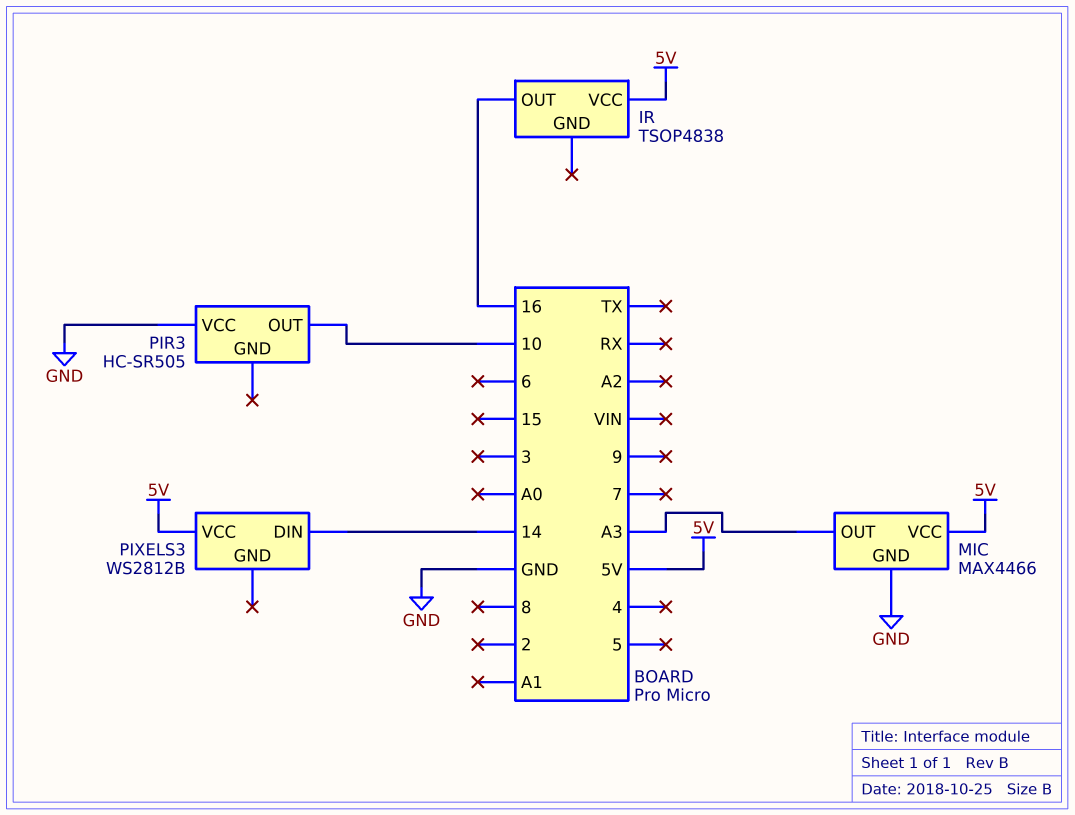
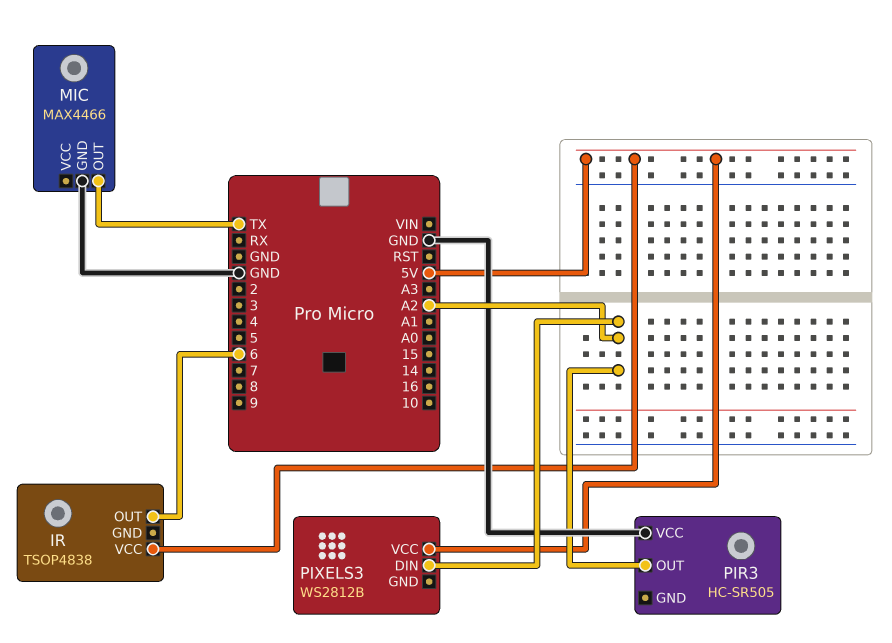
IR pin OUT: 16 -> 6
MIC pin OUT: A3 -> TX
MIC pin VCC: 5V -> none
PIR3 pin OUT: 10 -> A2
PIXELS3 pin DIN: 14 -> A2

